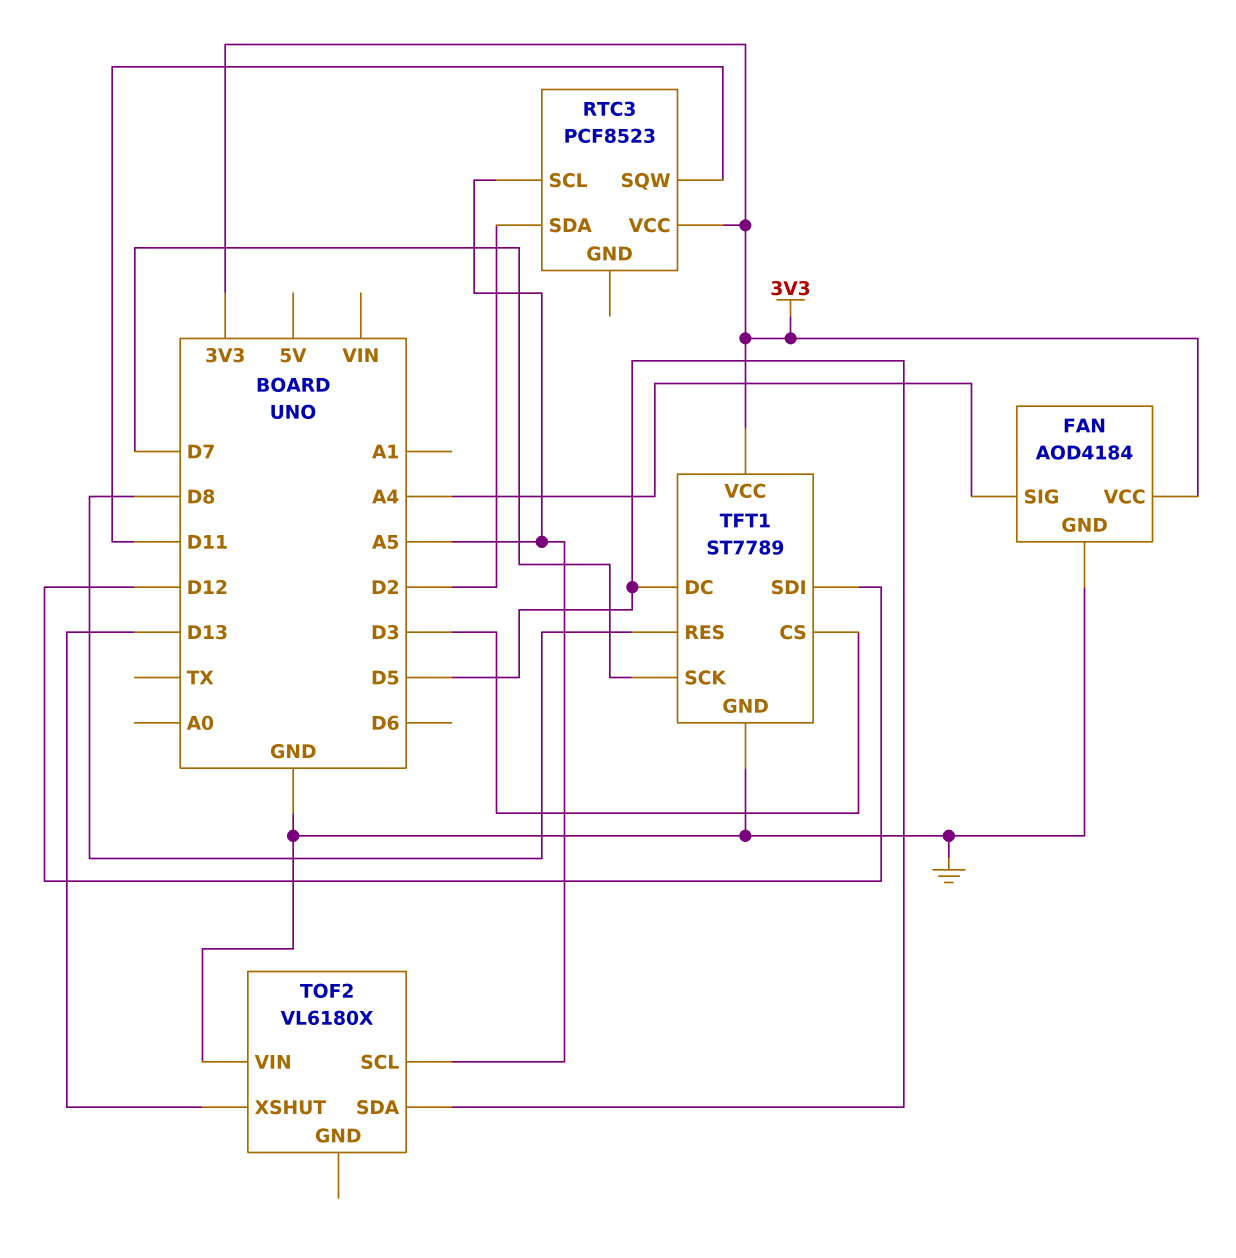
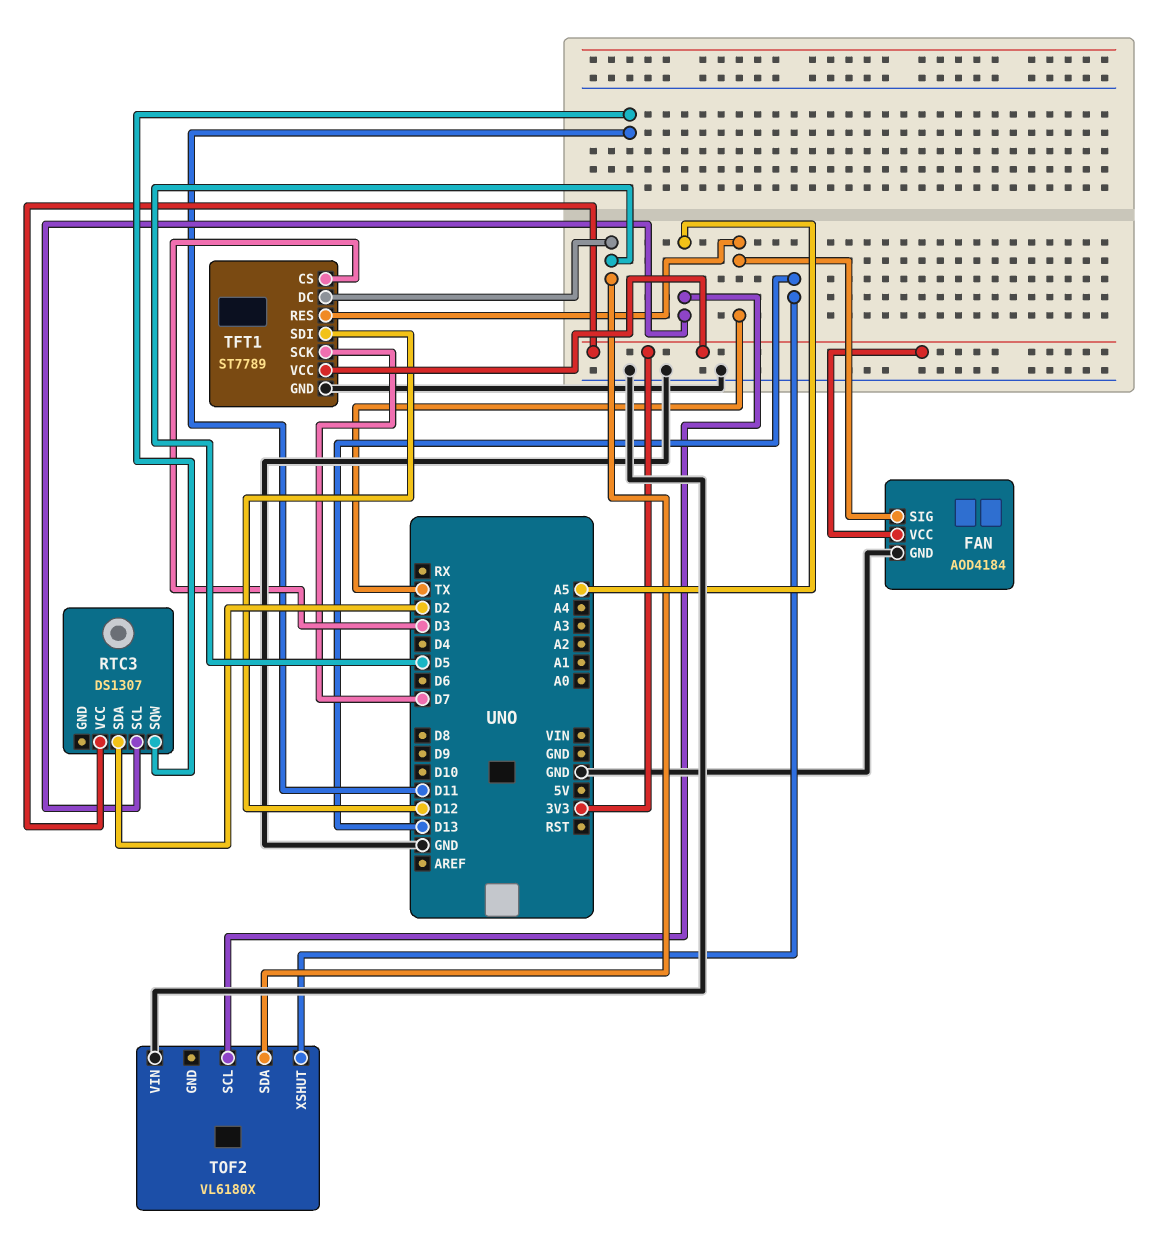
FAN pin SIG: A4 -> TX
RTC3: PCF8523 -> DS1307
TFT1 pin RES: D8 -> TX

